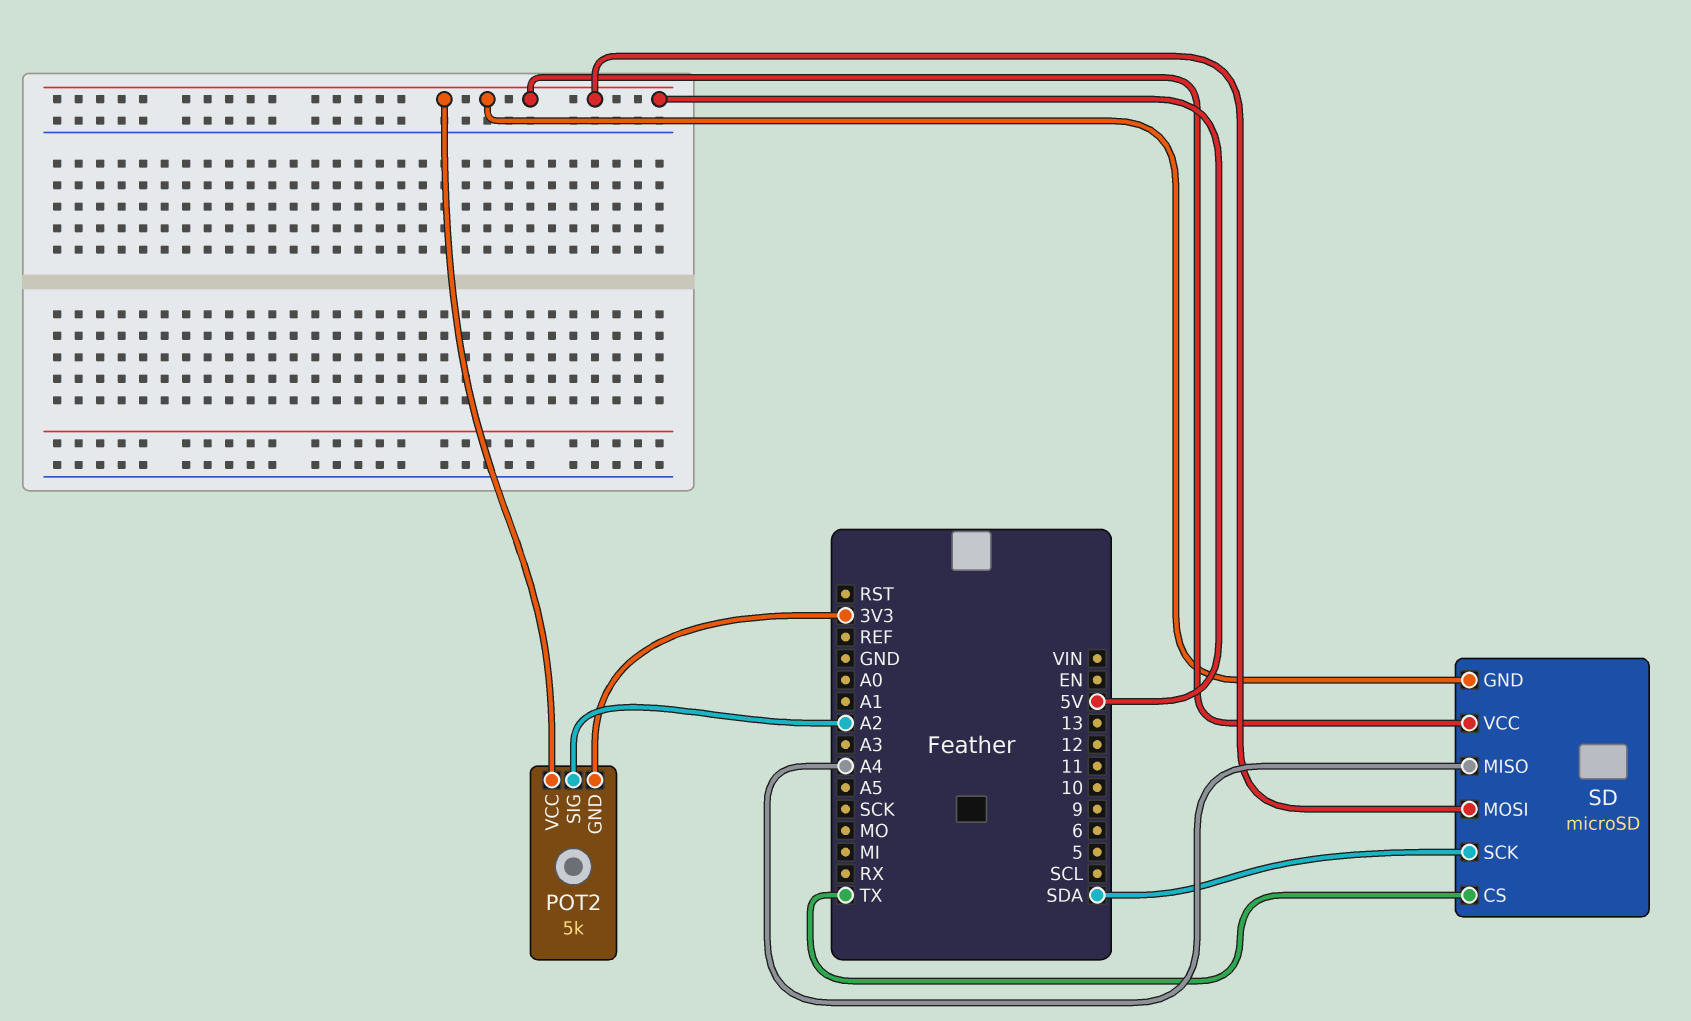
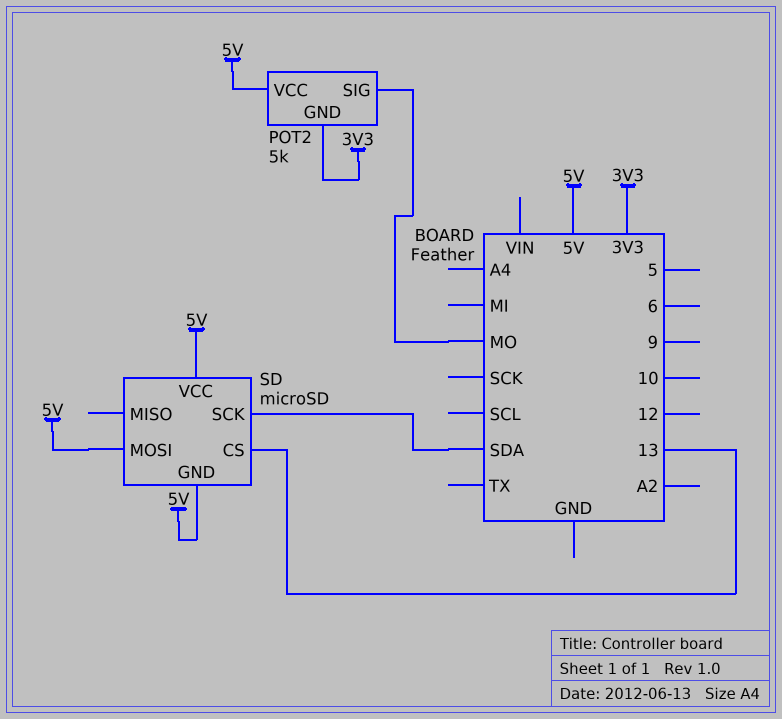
POT2 pin SIG: A2 -> MO
SD pin CS: TX -> 13
SD pin MISO: A4 -> none

